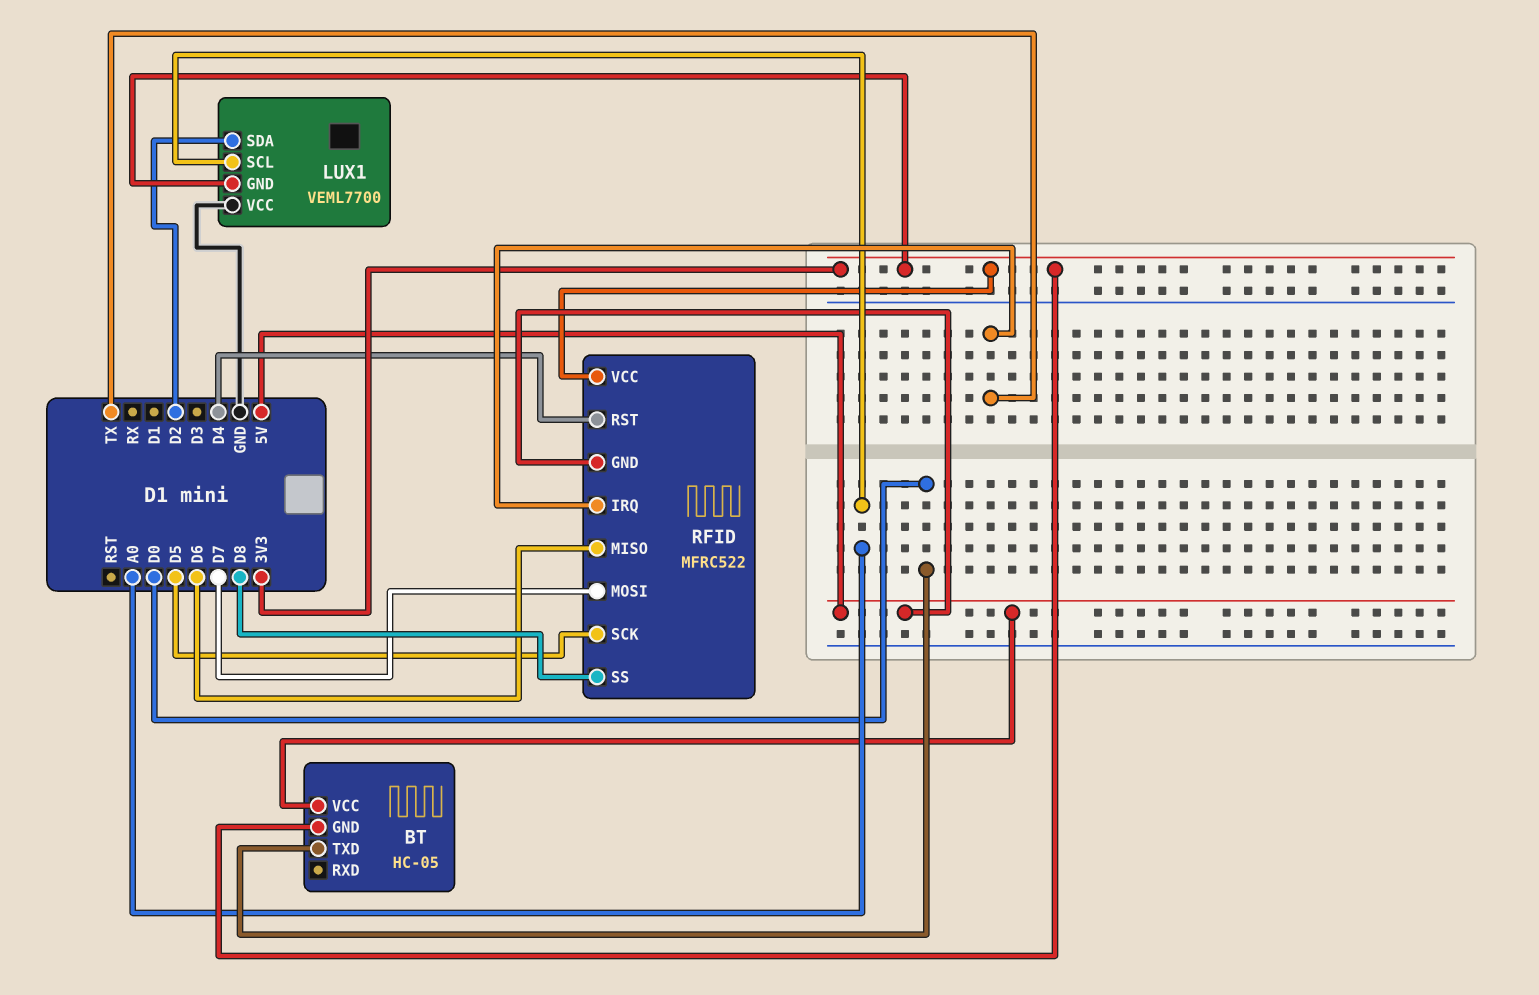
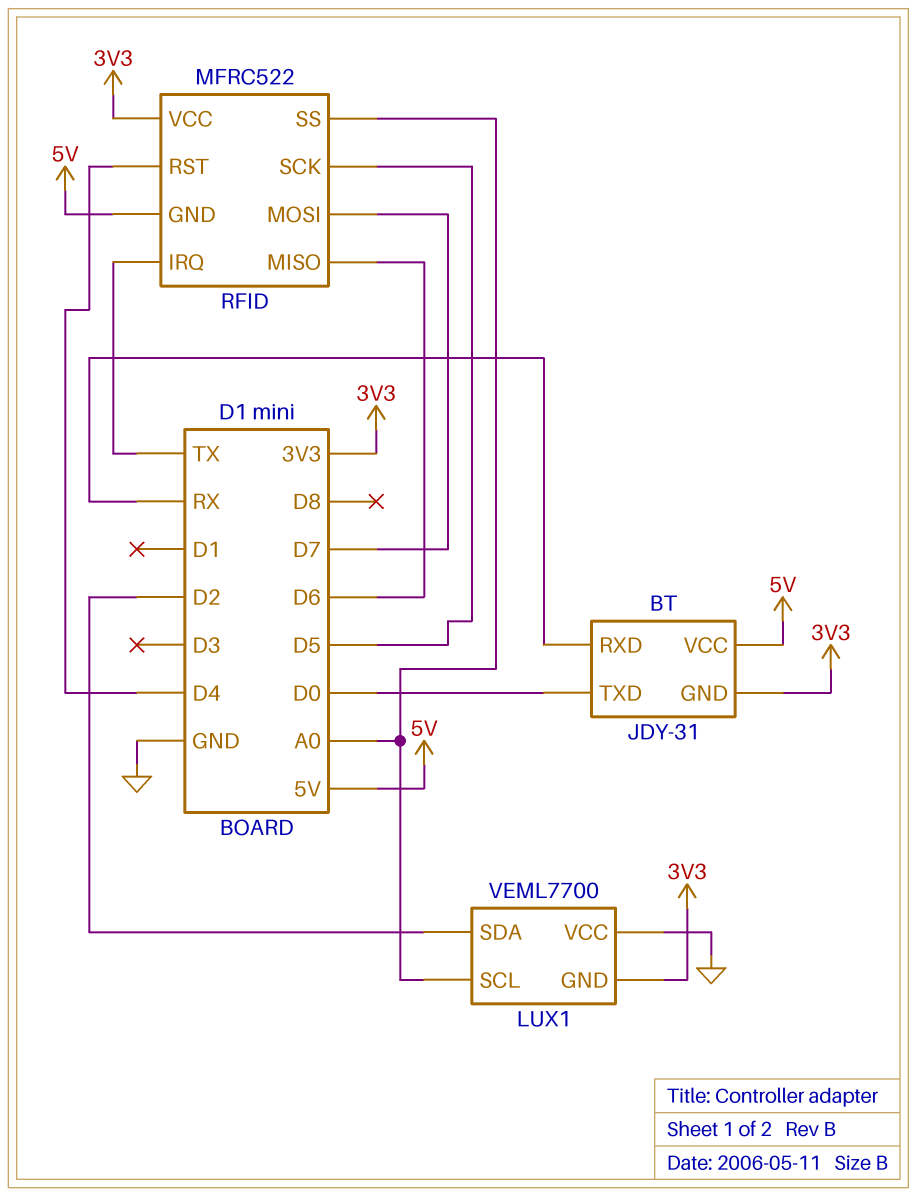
BT: HC-05 -> JDY-31
BT pin RXD: none -> RX
RFID pin SS: D8 -> A0

